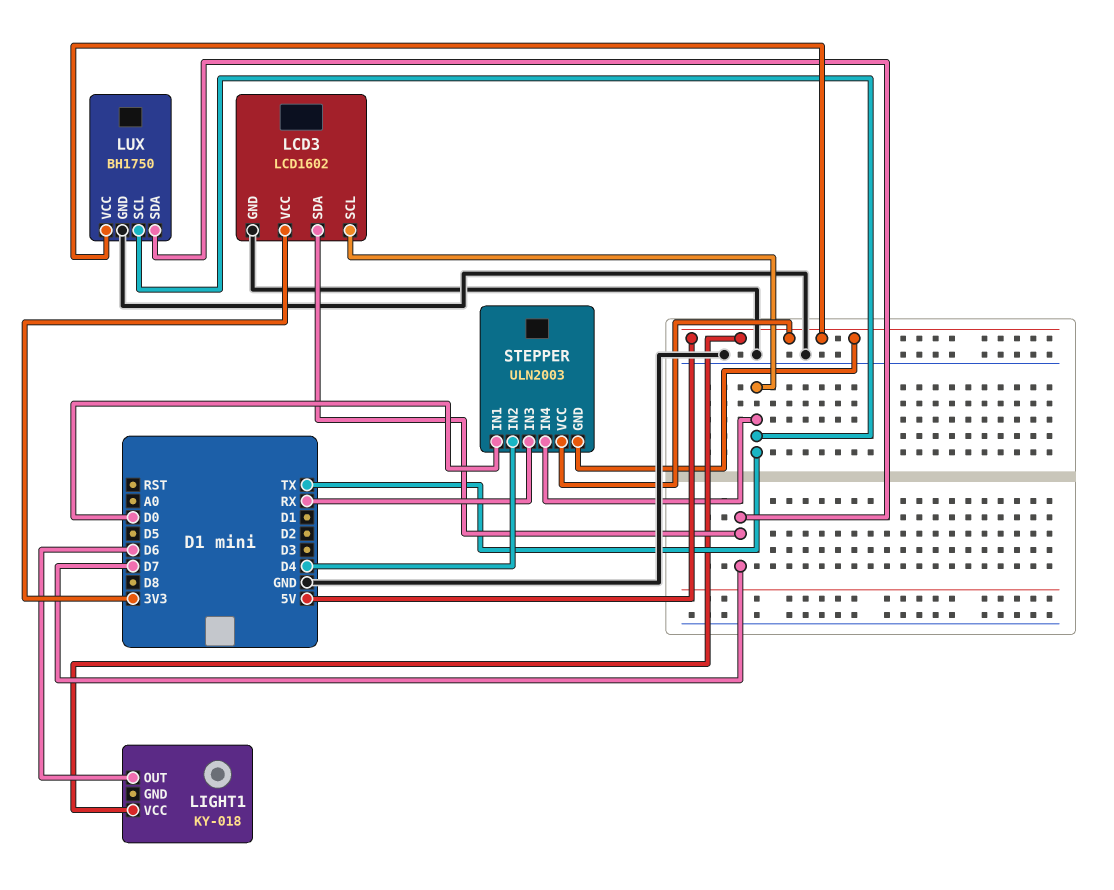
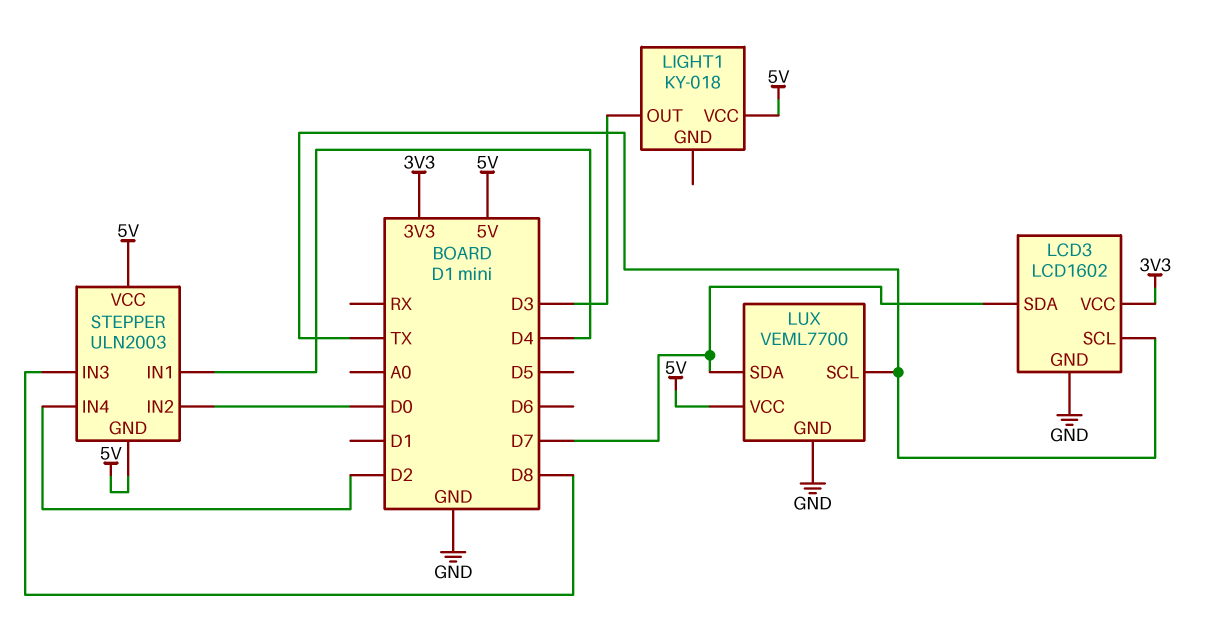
LIGHT1 pin OUT: D6 -> D3
LUX: BH1750 -> VEML7700
STEPPER pin IN1: D0 -> D4
STEPPER pin IN2: D4 -> D0
STEPPER pin IN3: RX -> D8
STEPPER pin IN4: TX -> D2

